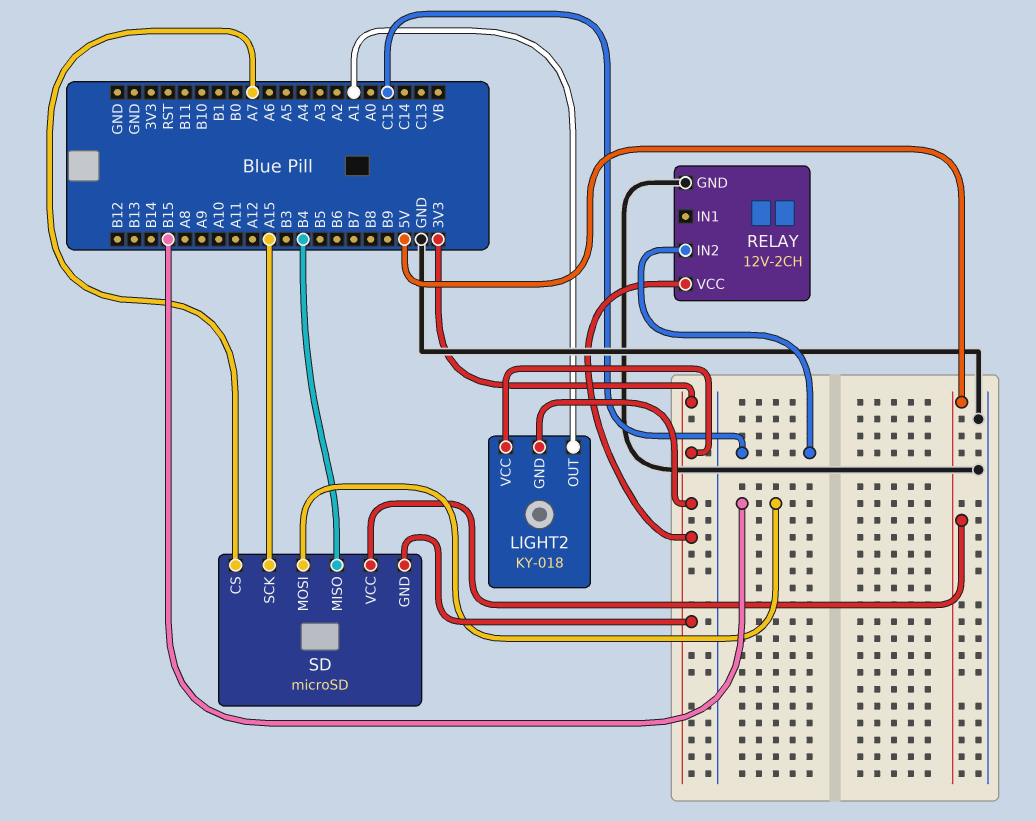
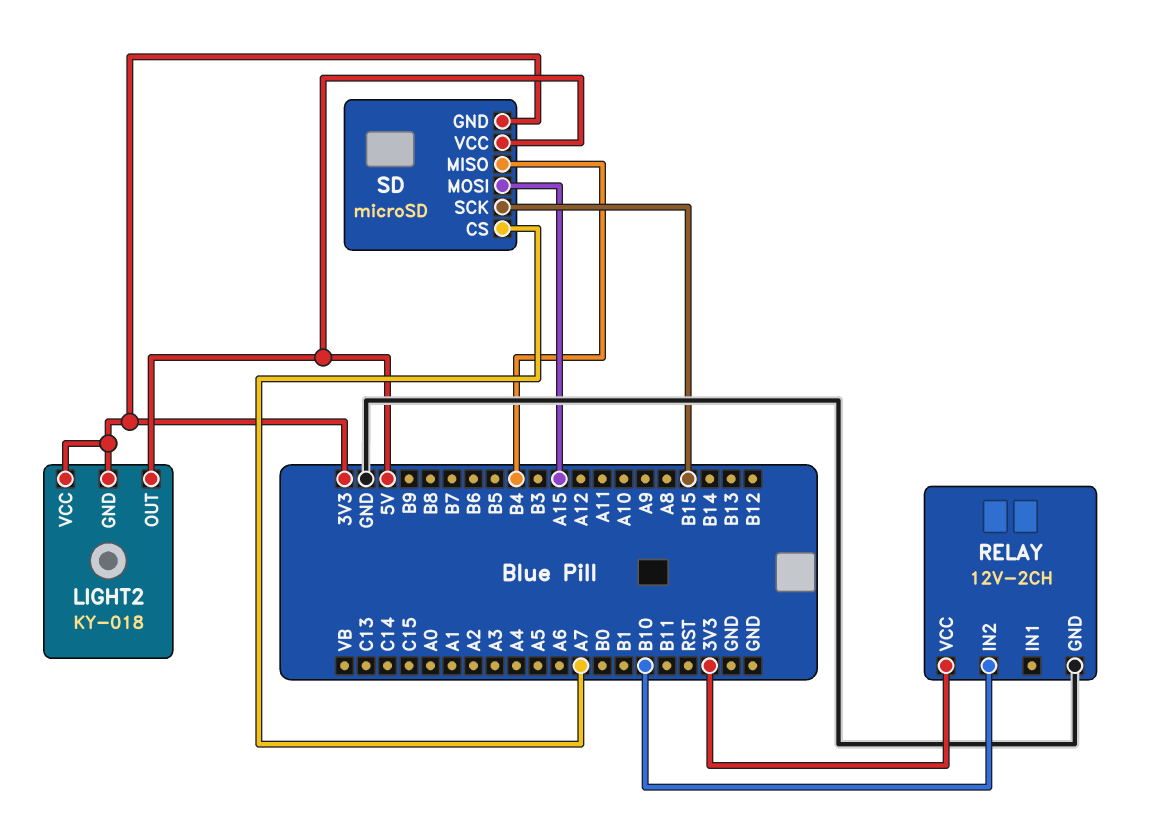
LIGHT2 pin OUT: A1 -> 5V
RELAY pin IN2: C15 -> B10
SD pin MOSI: B15 -> A15
SD pin SCK: A15 -> B15

